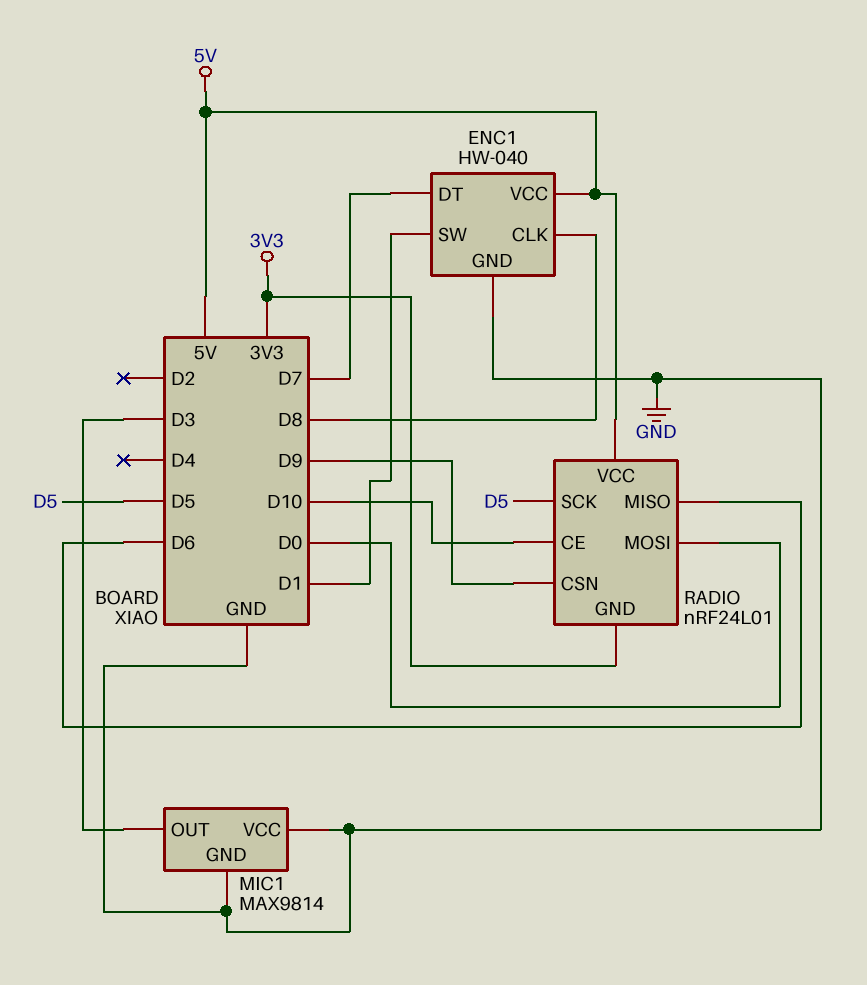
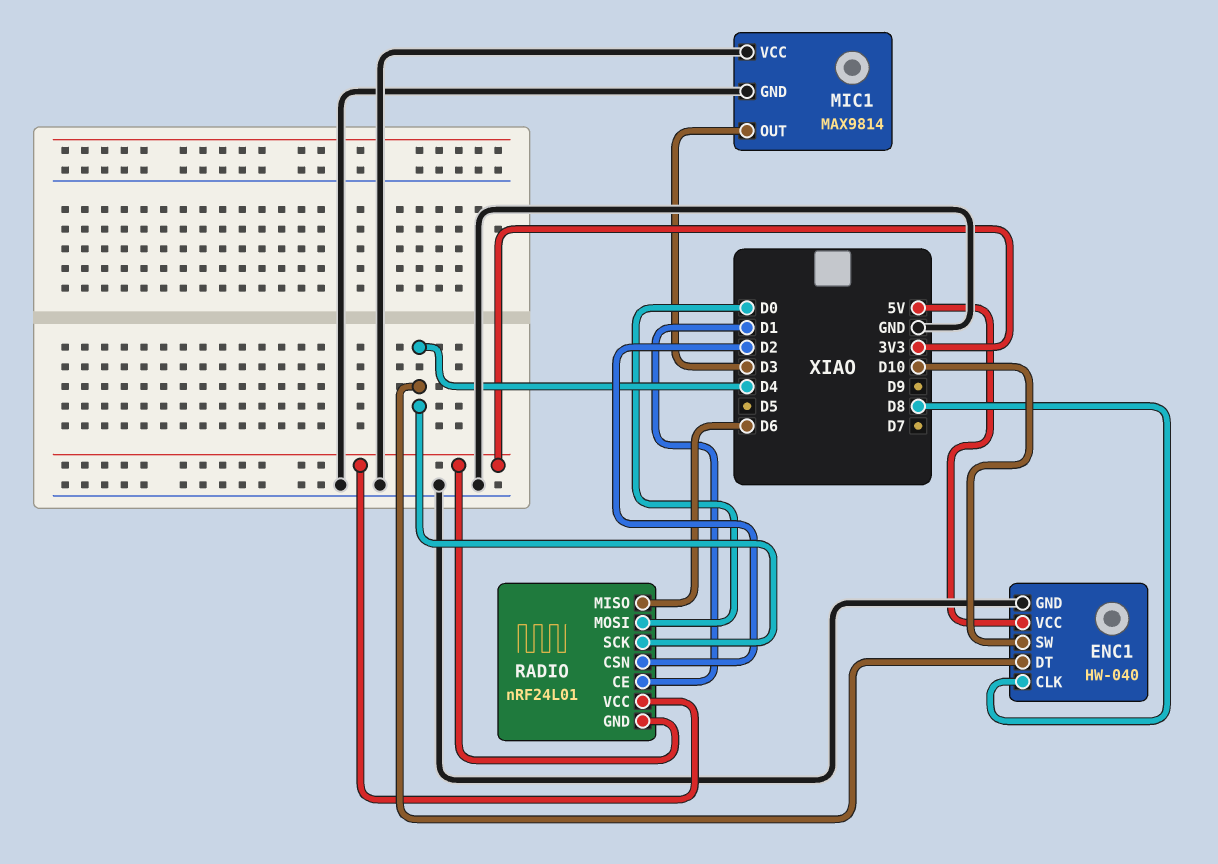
ENC1 pin DT: D7 -> D4
ENC1 pin SW: D1 -> D10
RADIO pin CE: D10 -> D1
RADIO pin CSN: D9 -> D2
RADIO pin SCK: D5 -> D4
RADIO pin VCC: 5V -> 3V3

